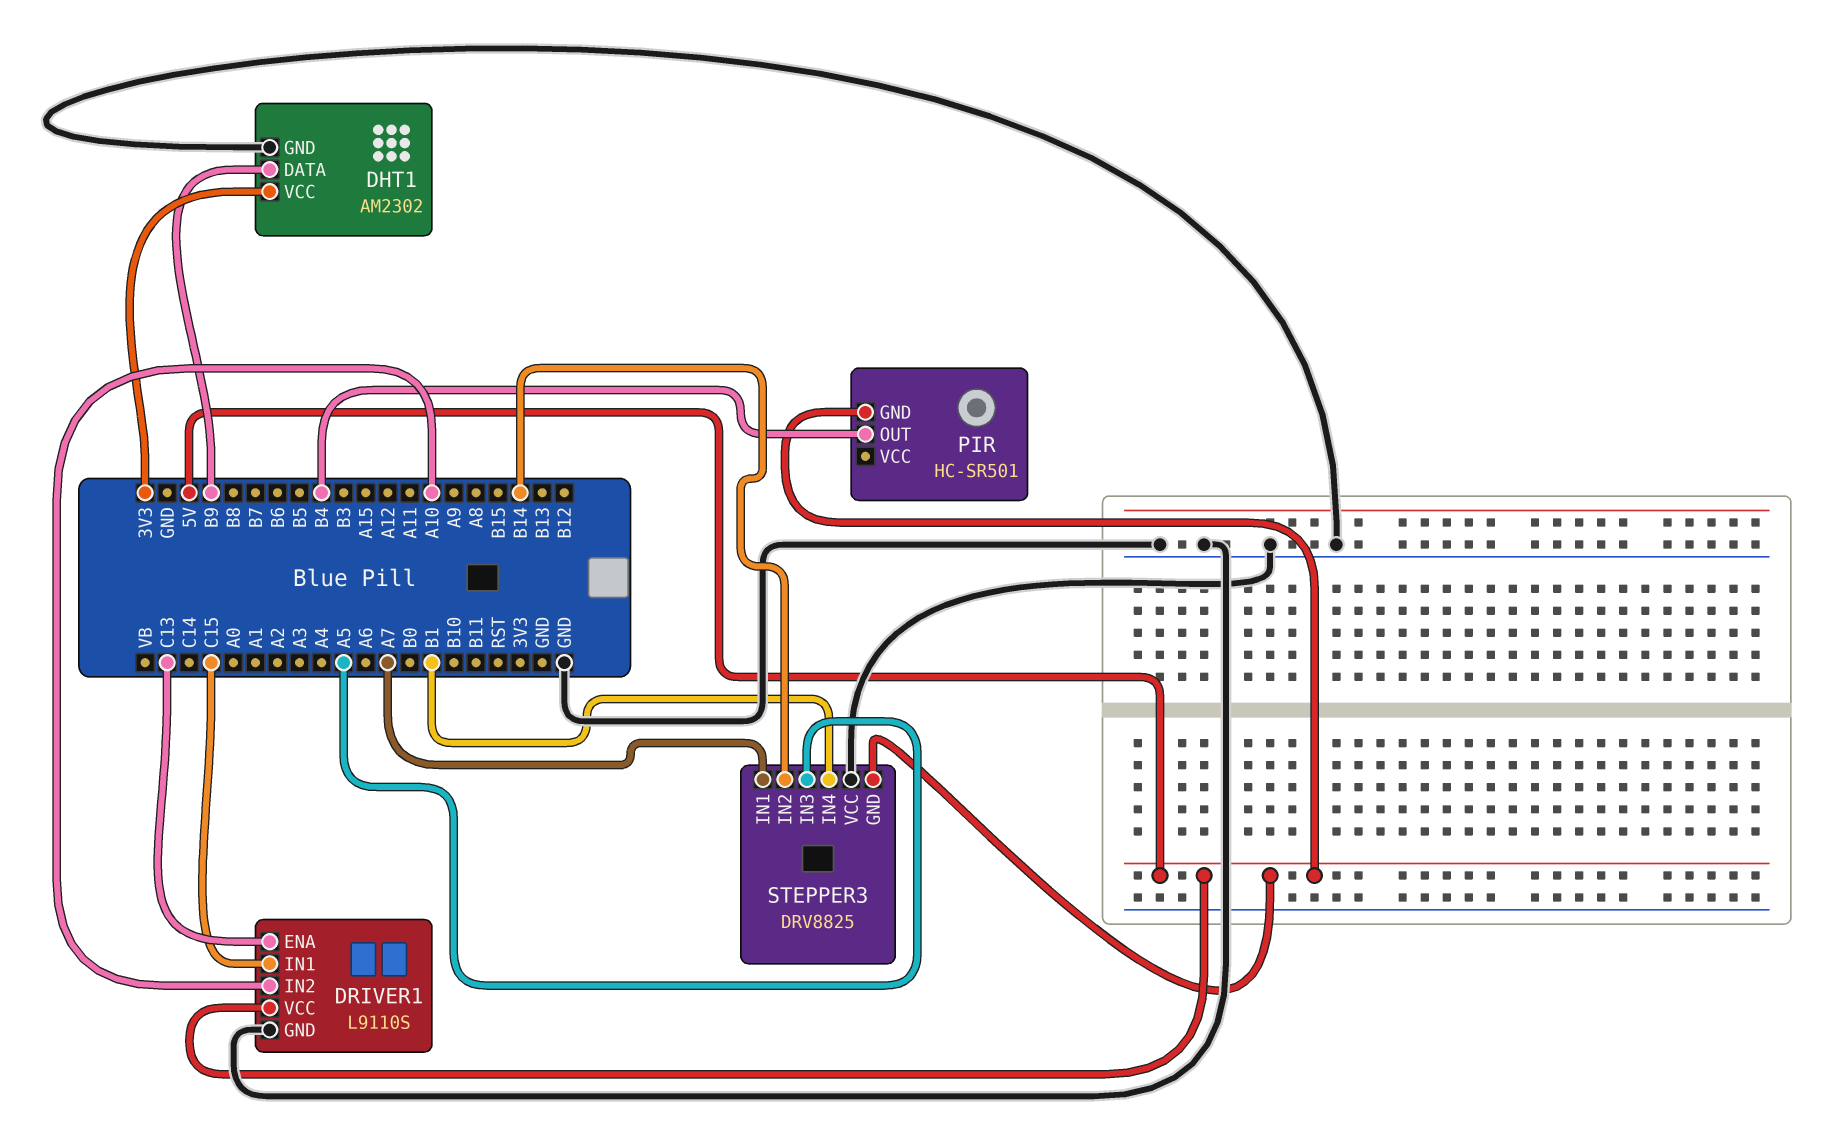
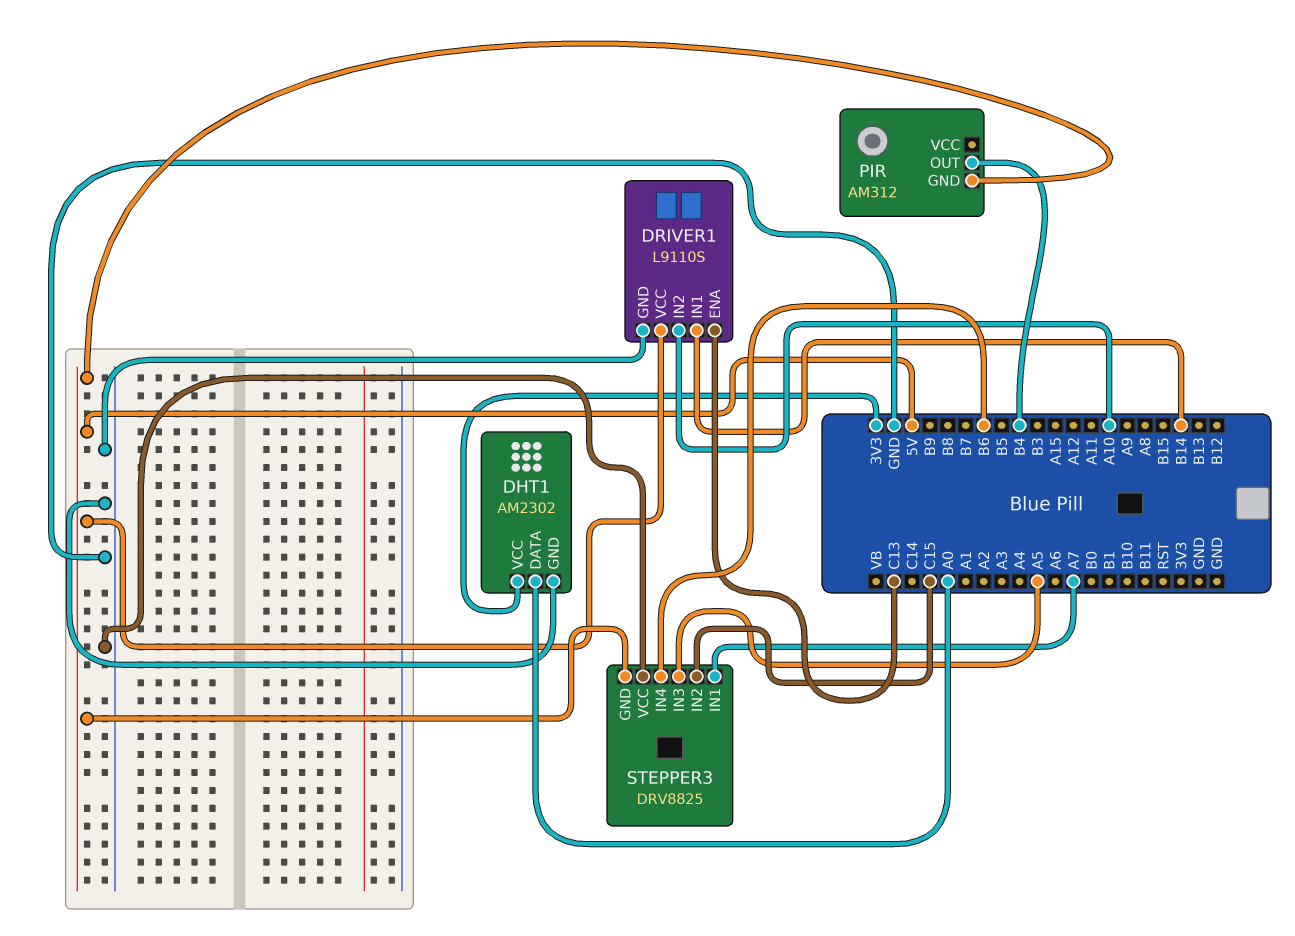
DHT1 pin DATA: B9 -> A0
DRIVER1 pin IN1: C15 -> B14
PIR: HC-SR501 -> AM312
STEPPER3 pin IN2: B14 -> C15
STEPPER3 pin IN4: B1 -> B6

